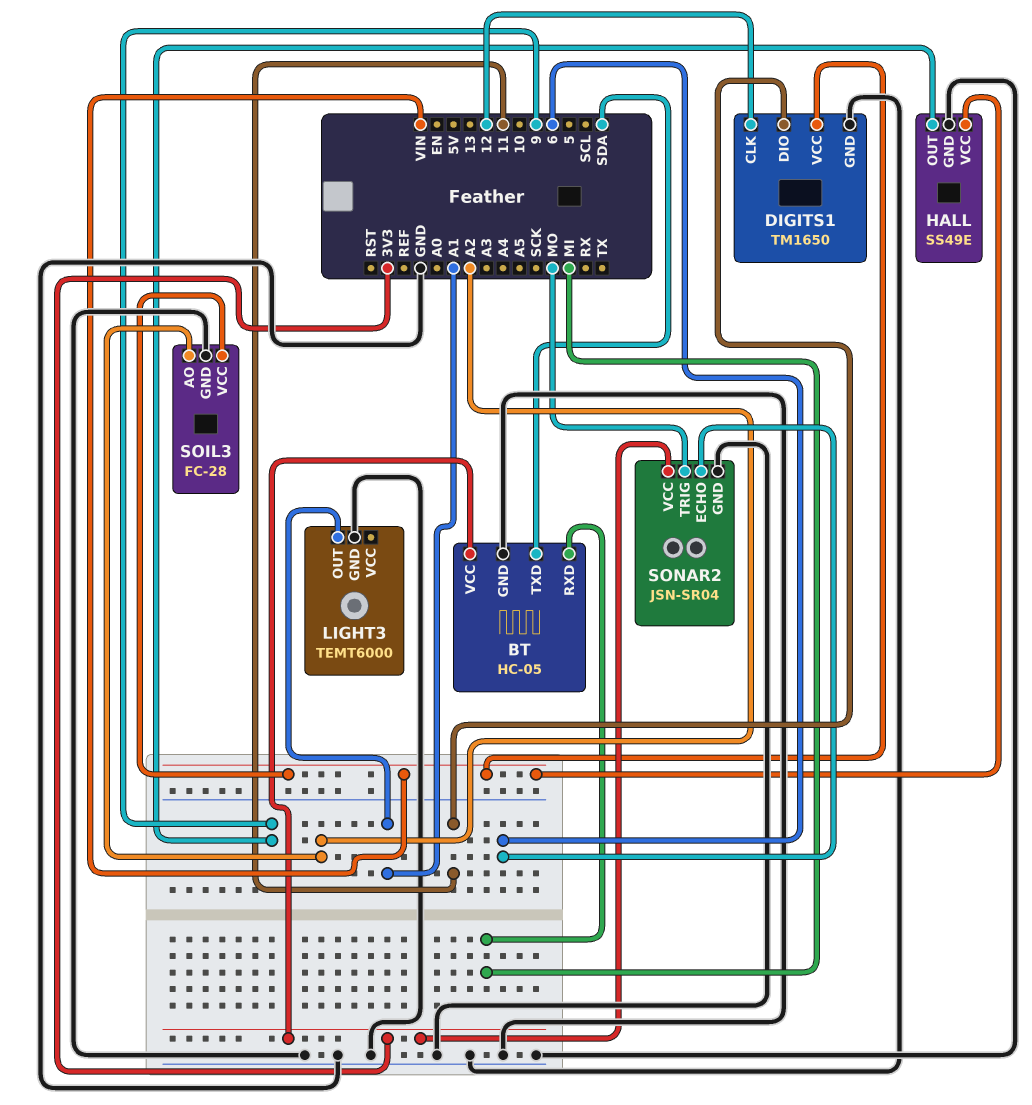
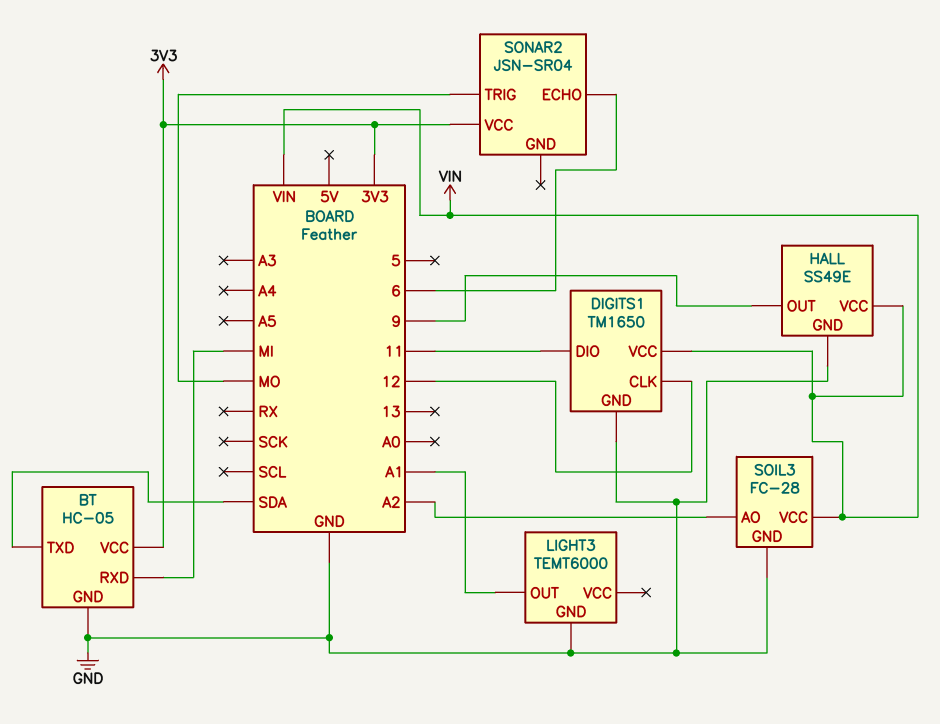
SONAR2 pin GND: GND -> none

